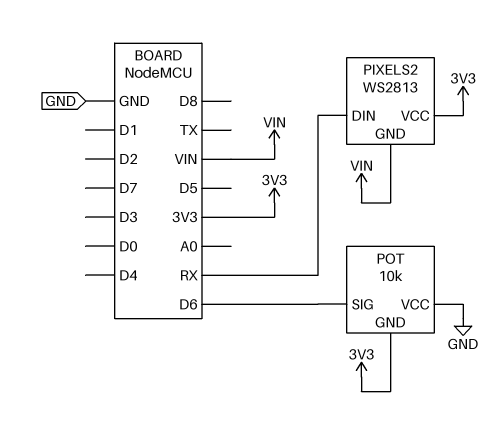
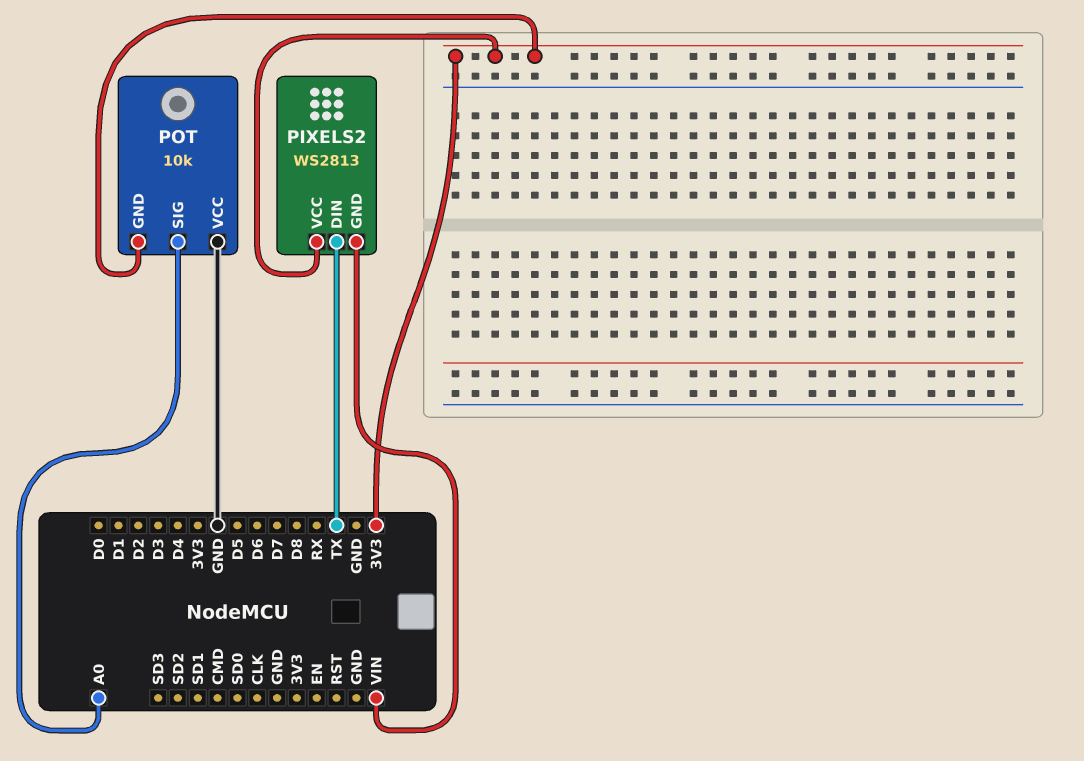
PIXELS2 pin DIN: RX -> TX
POT pin SIG: D6 -> A0

